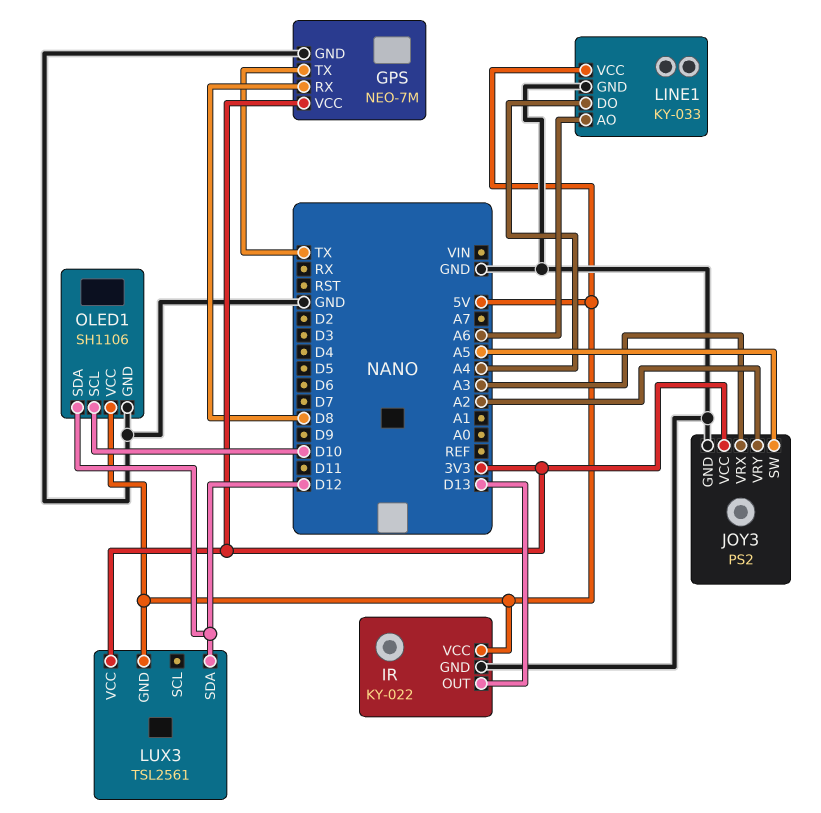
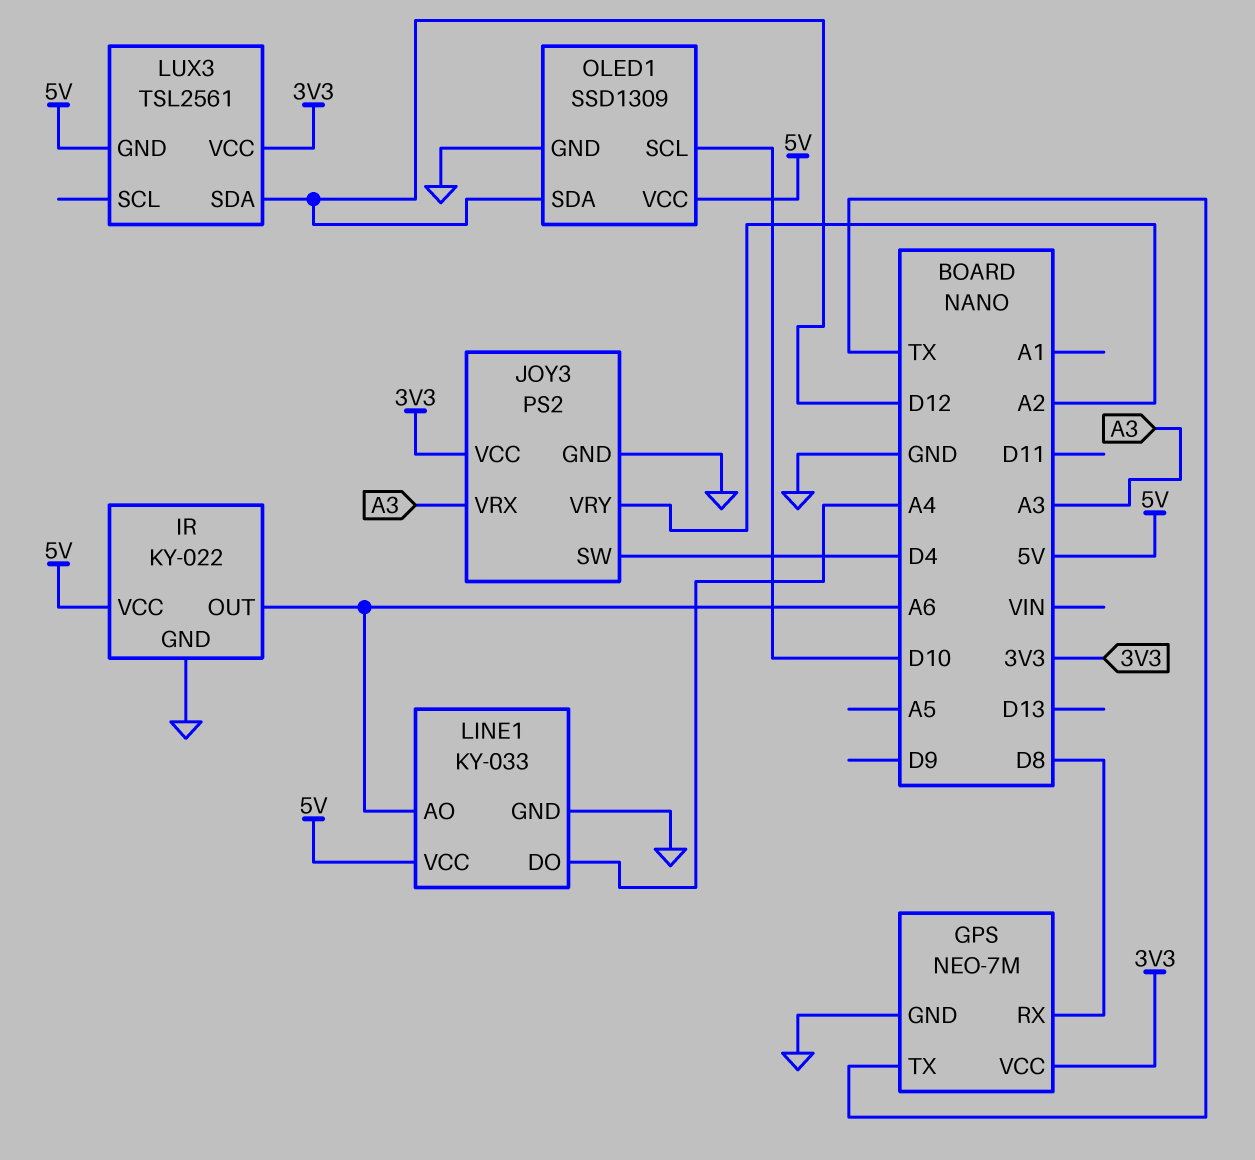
IR pin OUT: D13 -> A6
JOY3 pin SW: A5 -> D4
OLED1: SH1106 -> SSD1309

